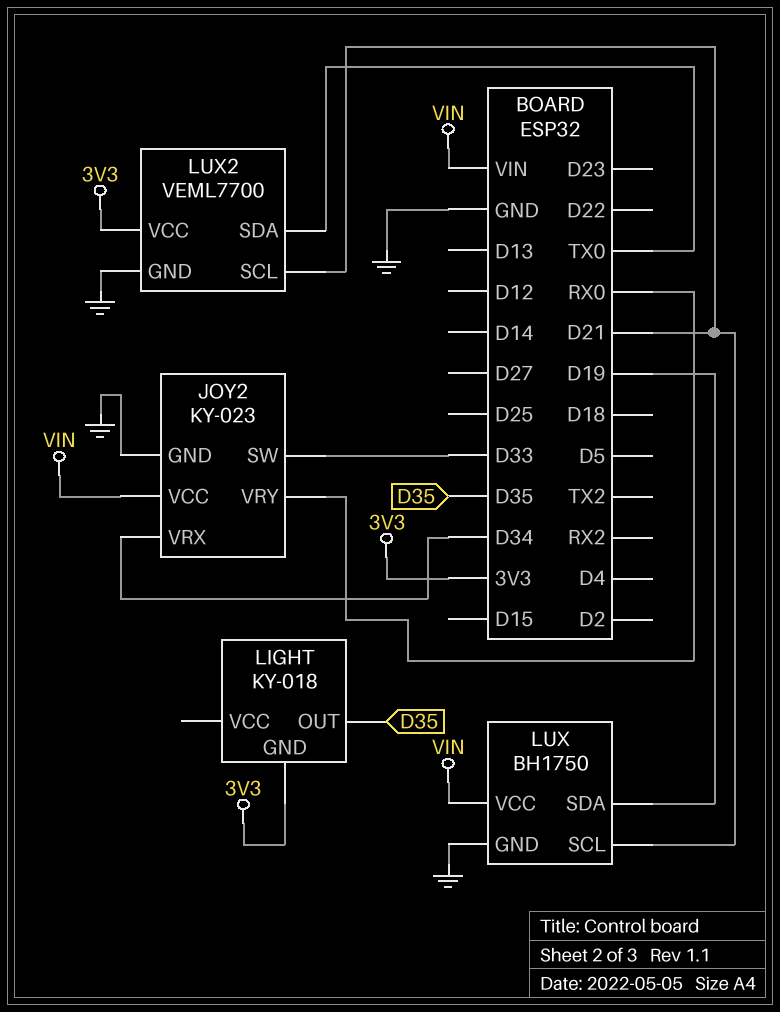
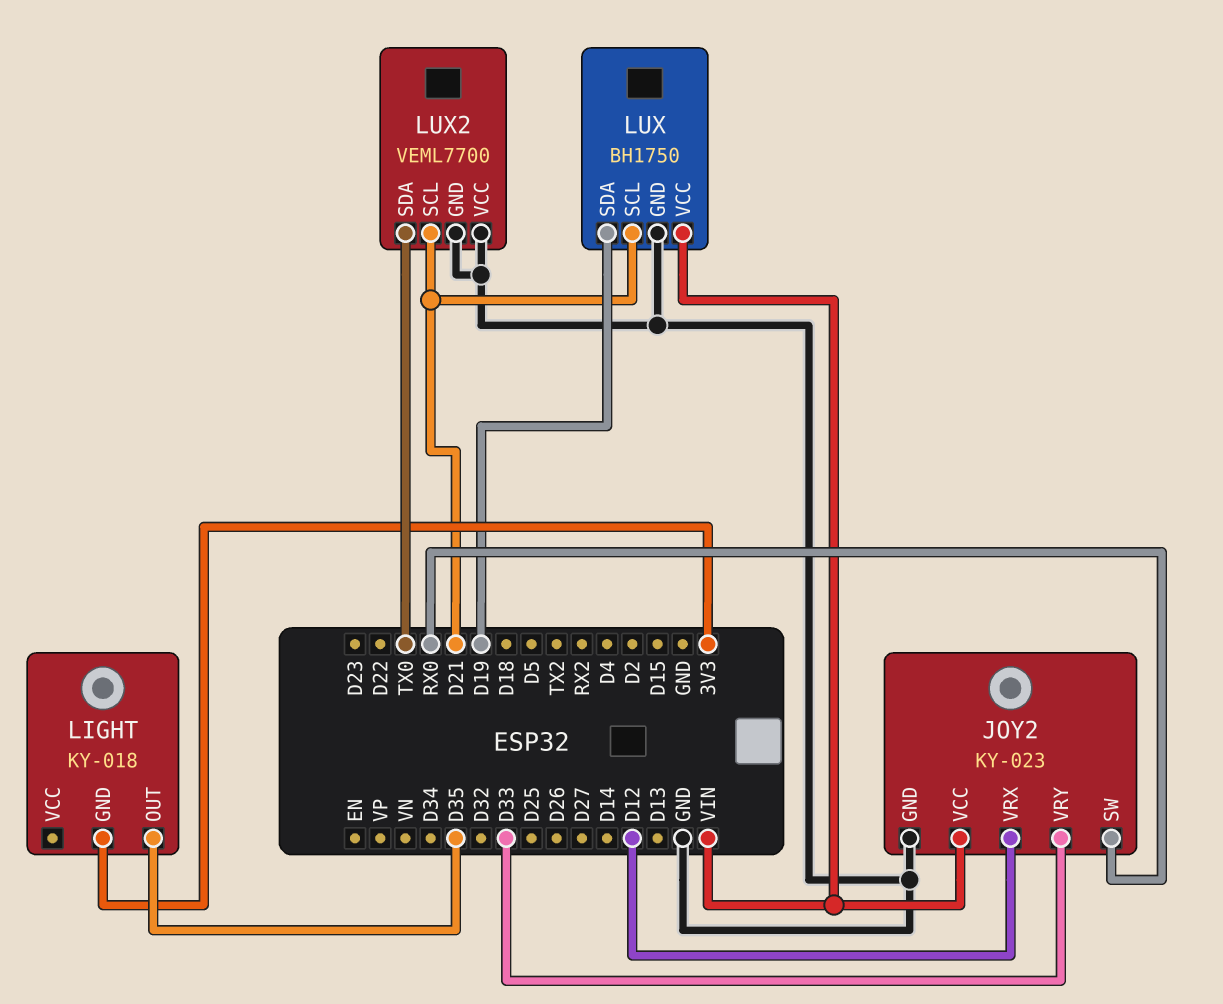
JOY2 pin SW: D33 -> RX0
JOY2 pin VRX: D34 -> D12
JOY2 pin VRY: RX0 -> D33
LUX2 pin VCC: 3V3 -> GND

